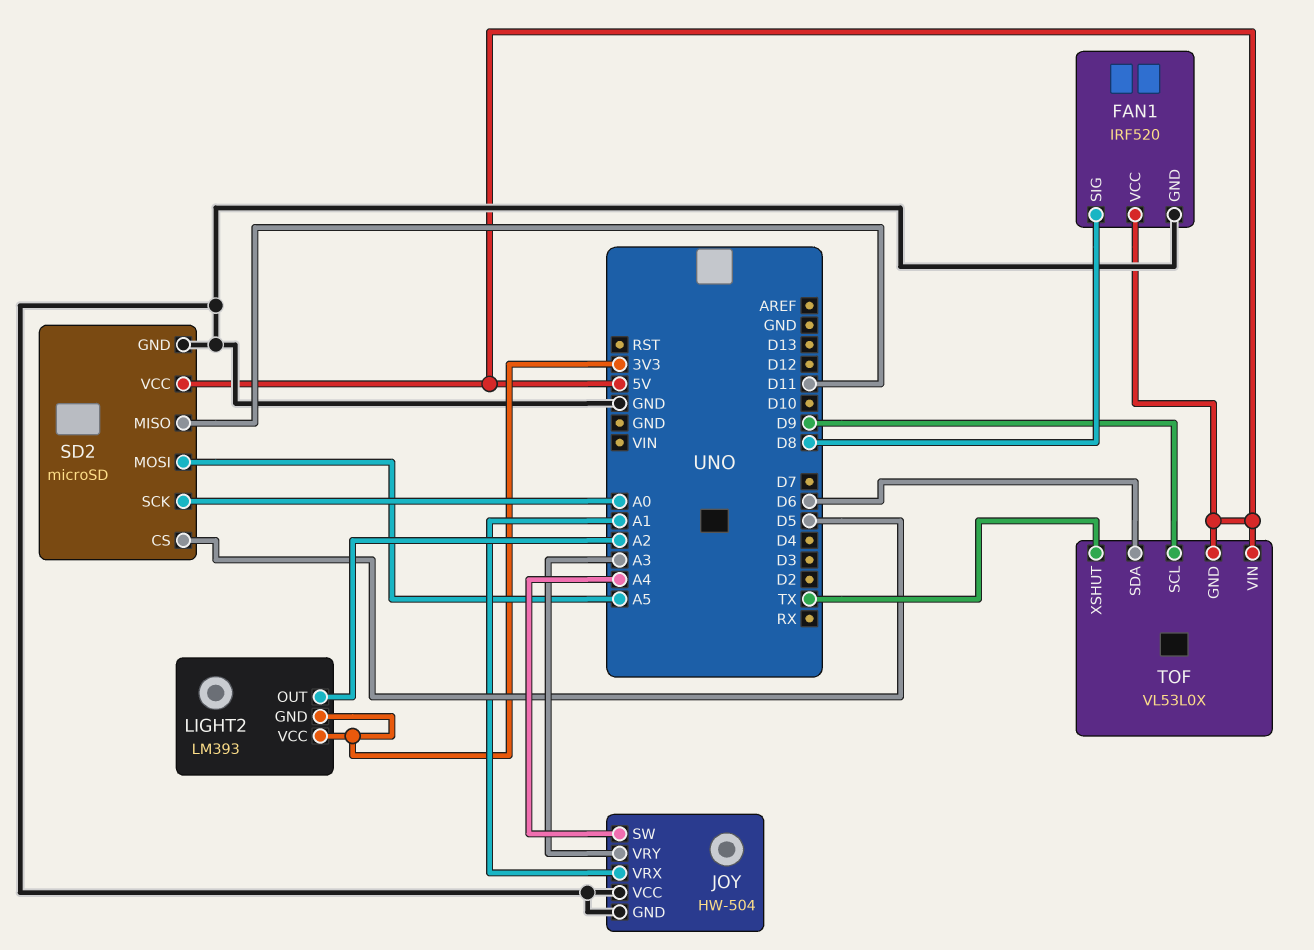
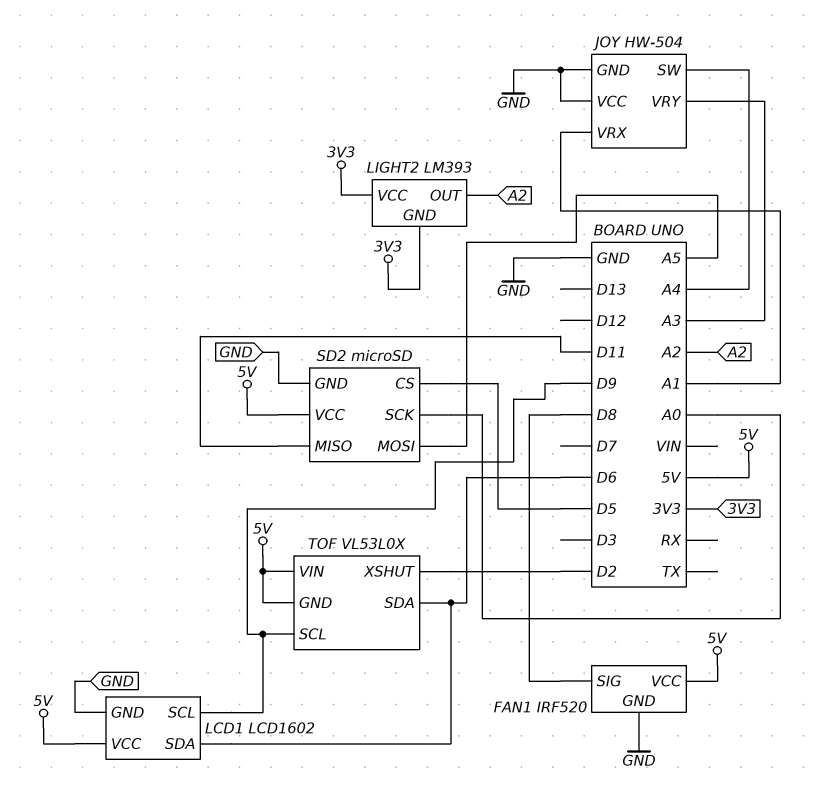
LCD1: none -> LCD1602
LCD1 pin GND: none -> GND
LCD1 pin SCL: none -> D9
LCD1 pin SDA: none -> D6
LCD1 pin VCC: none -> 5V
TOF pin XSHUT: TX -> D2

